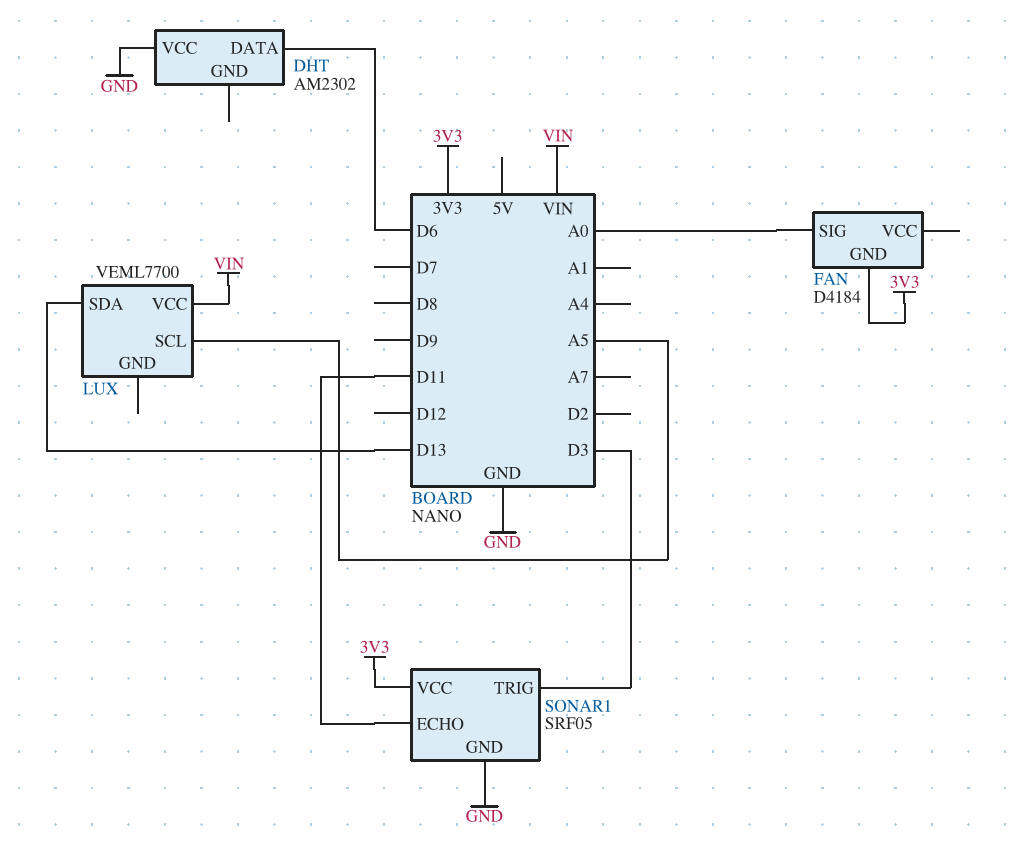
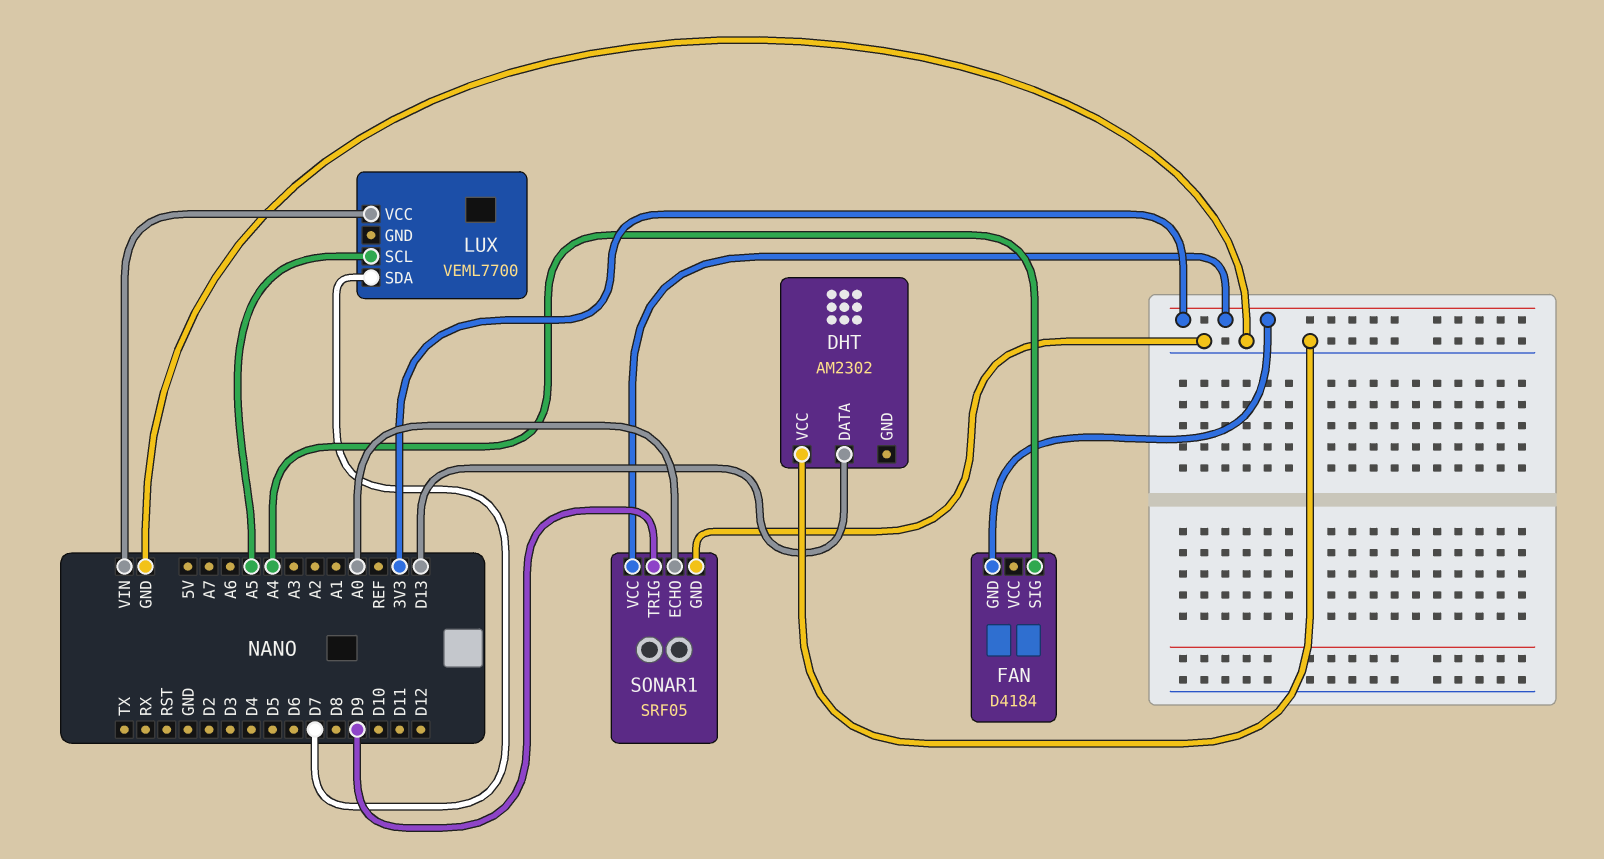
DHT pin DATA: D6 -> D13
FAN pin SIG: A0 -> A4
LUX pin SDA: D13 -> D7
SONAR1 pin ECHO: D11 -> A0
SONAR1 pin TRIG: D3 -> D9

